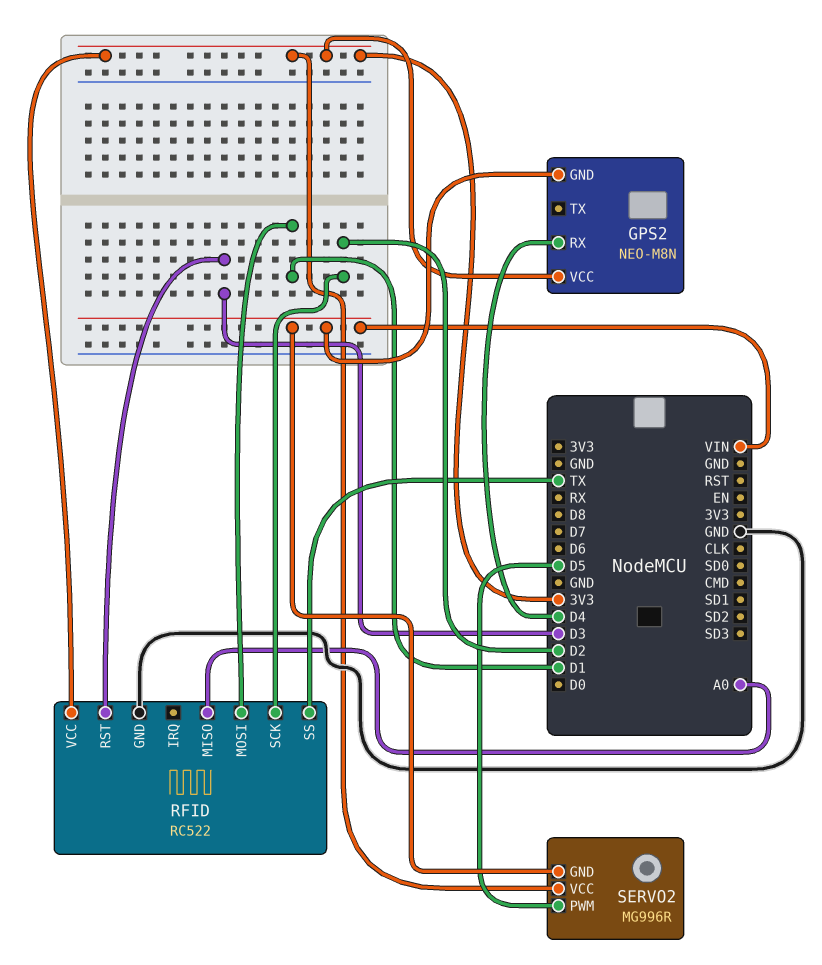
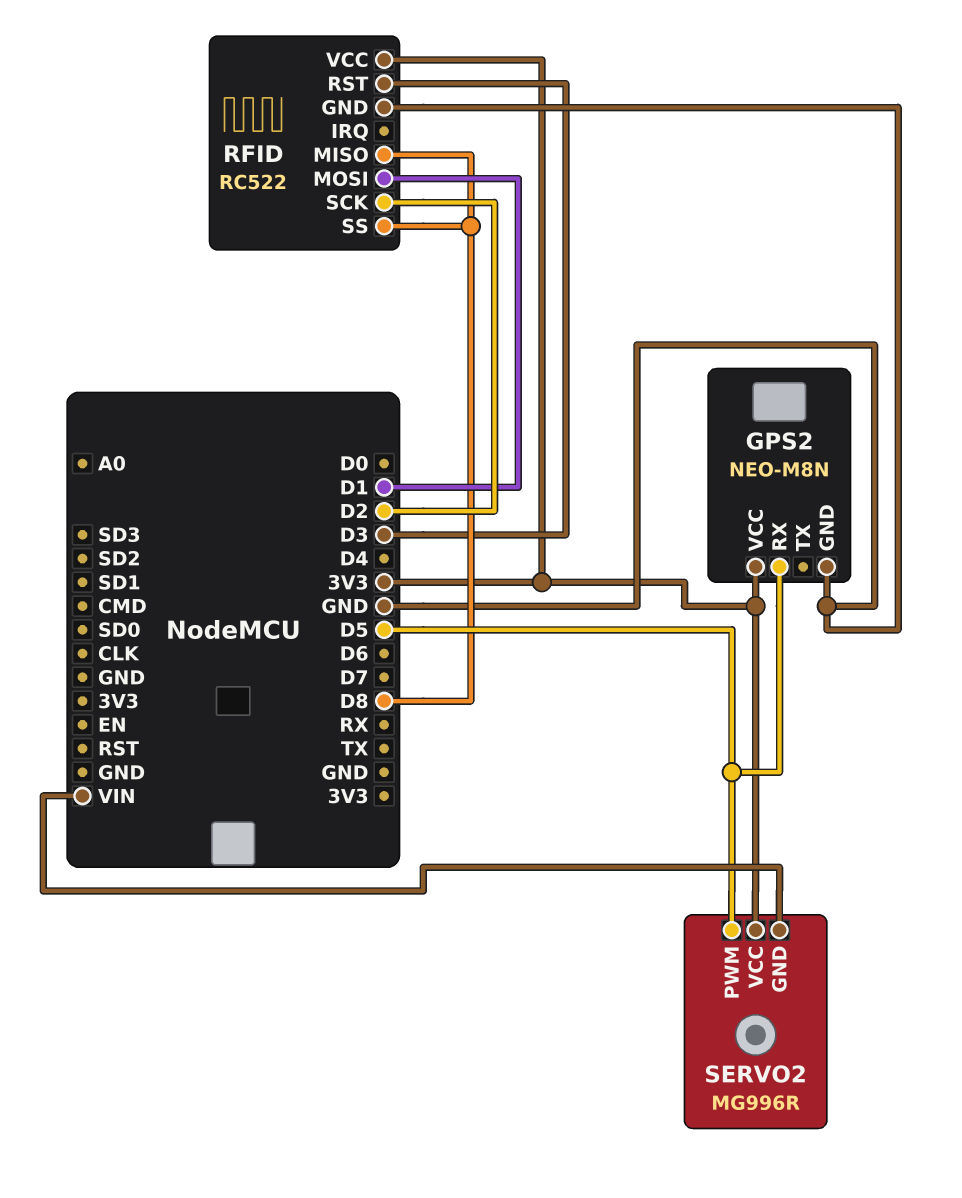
GPS2 pin GND: VIN -> GND
GPS2 pin RX: D4 -> D5
RFID pin MISO: A0 -> D8
RFID pin SS: TX -> D8

